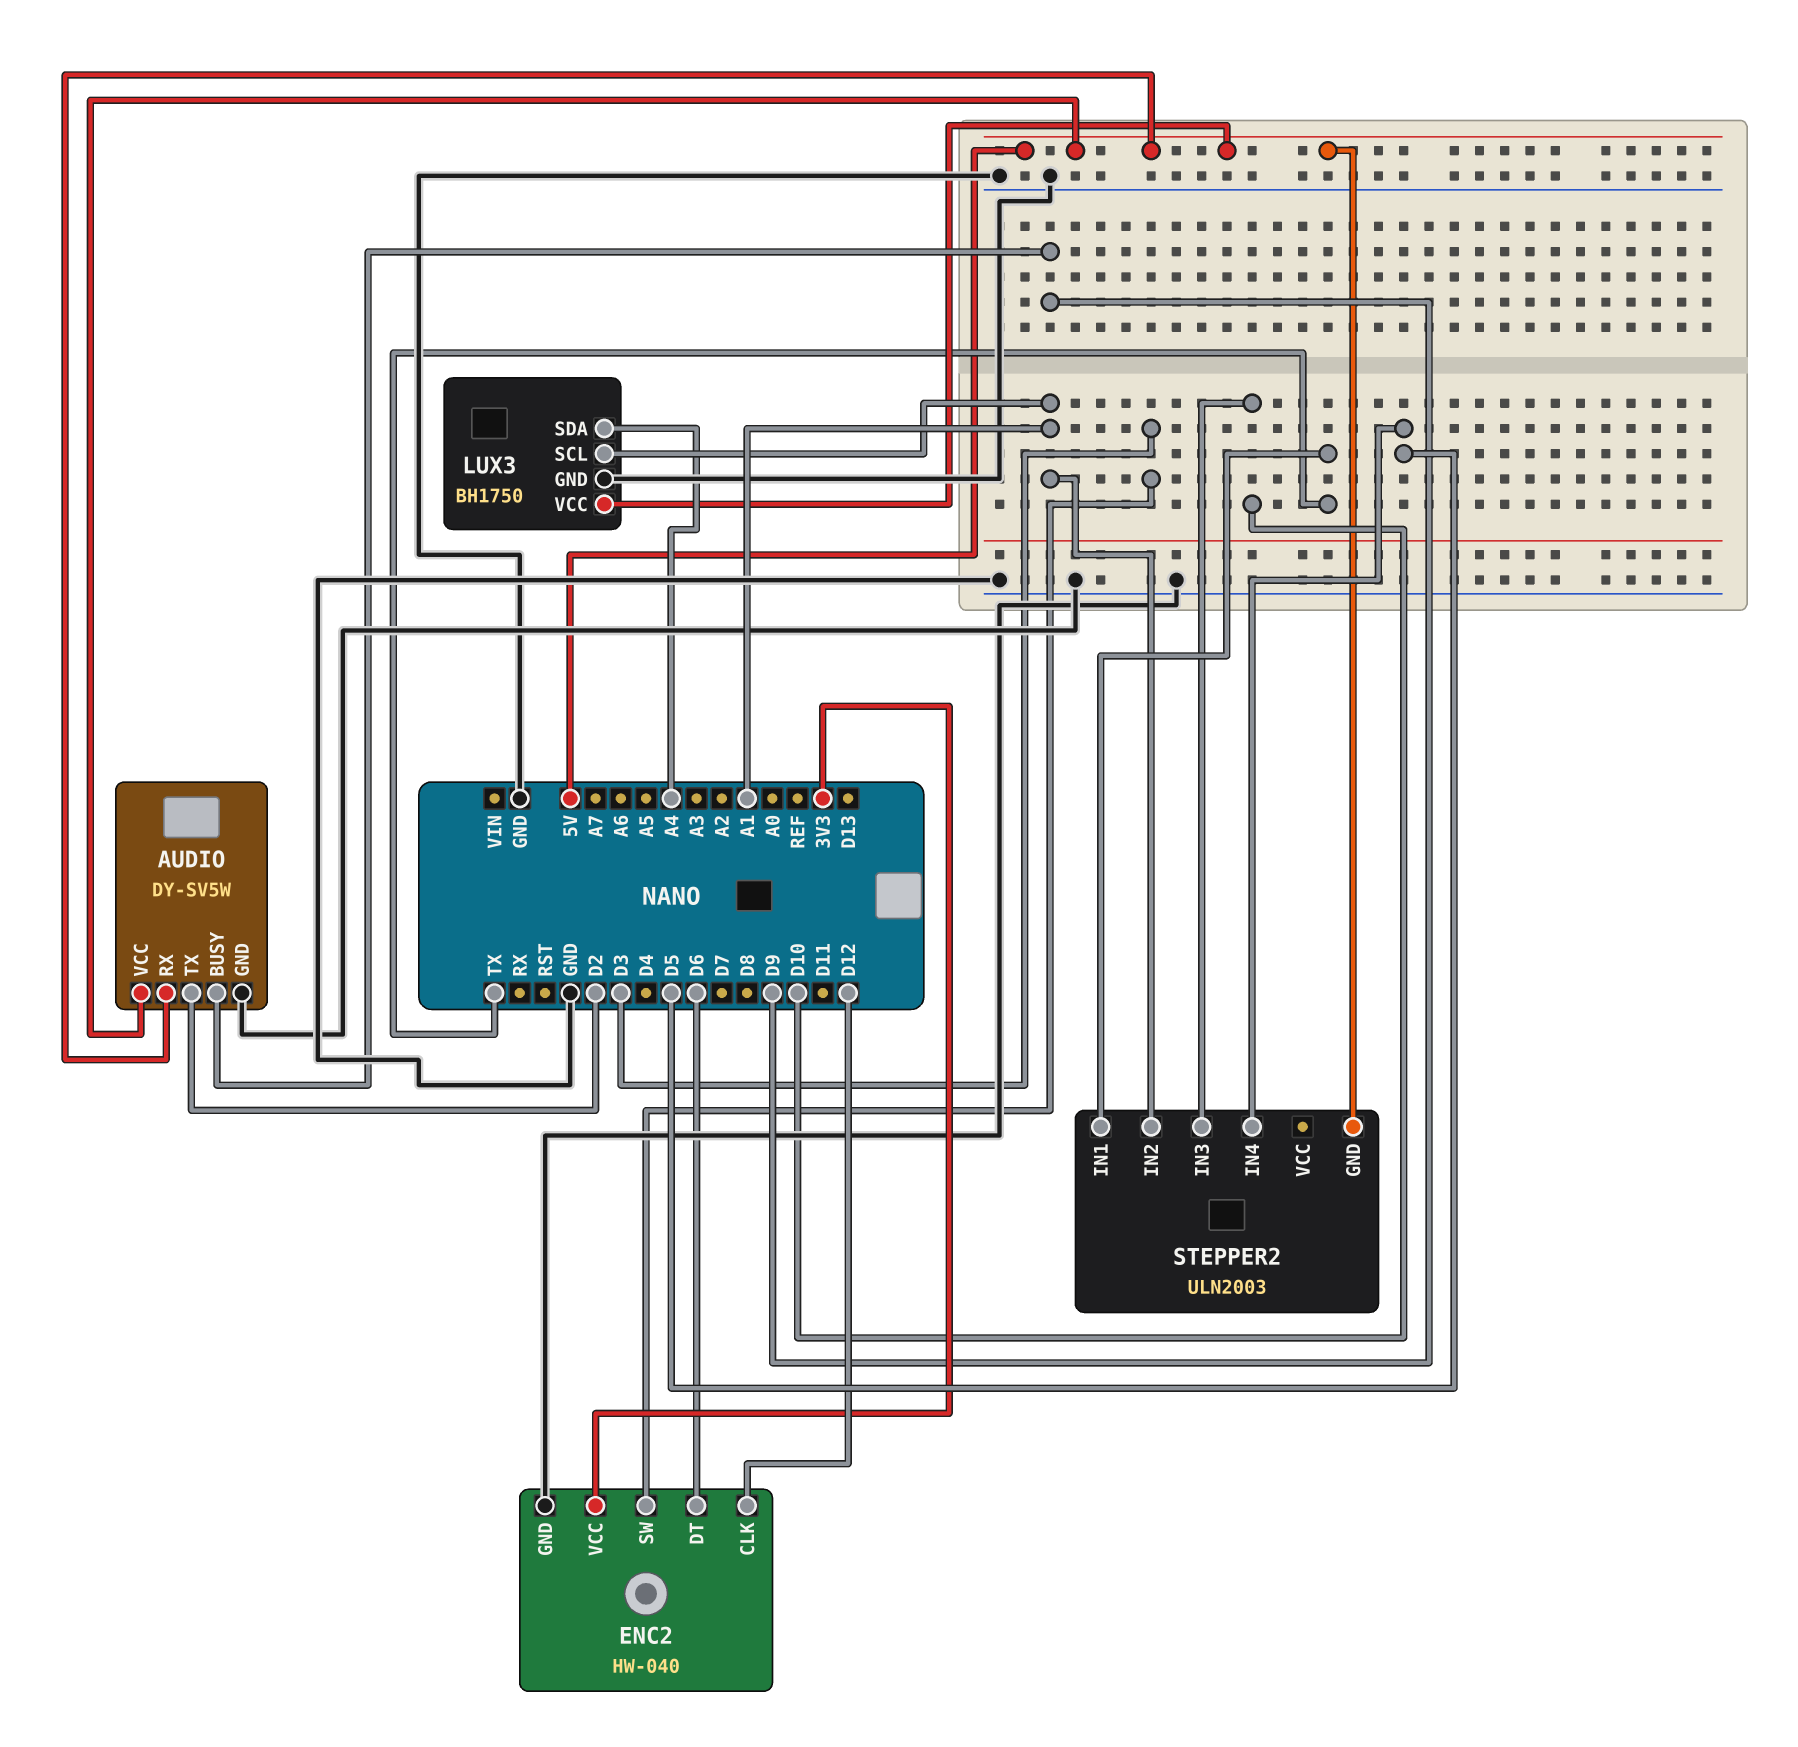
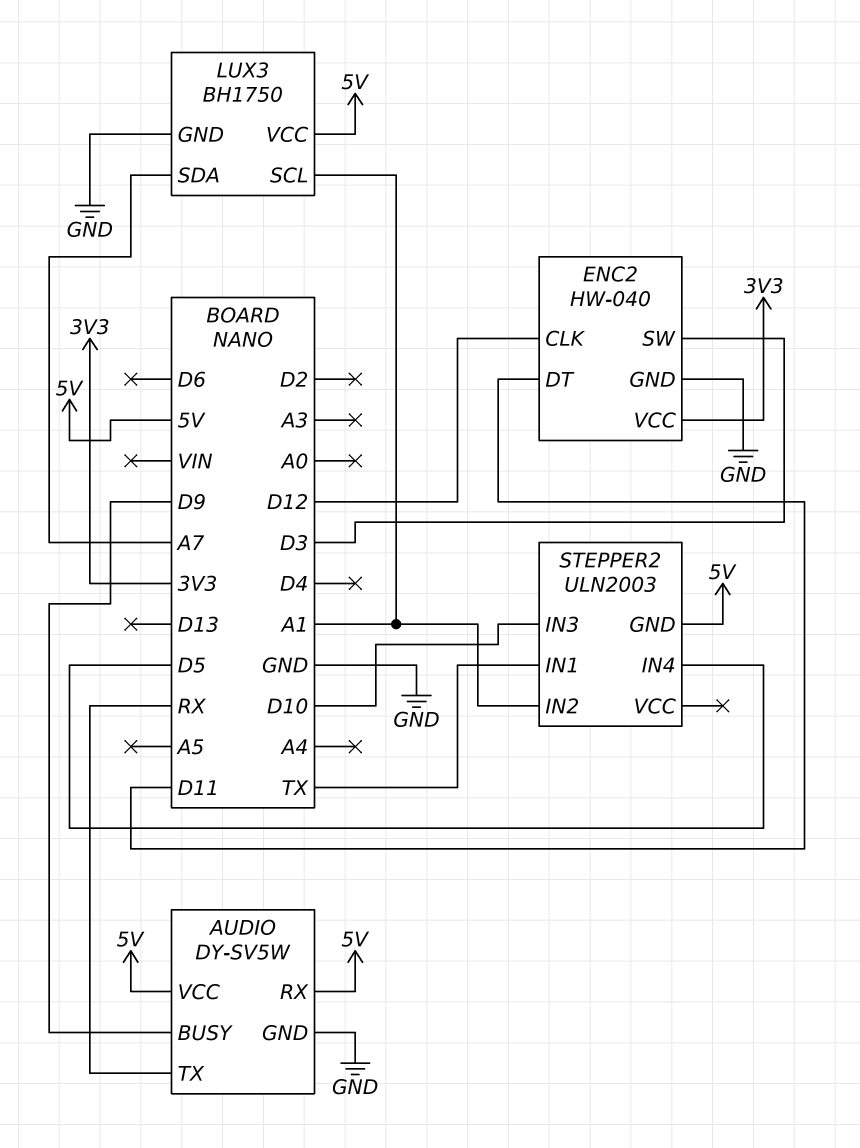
AUDIO pin TX: D2 -> RX
ENC2 pin DT: D6 -> D11
LUX3 pin SDA: A4 -> A7

